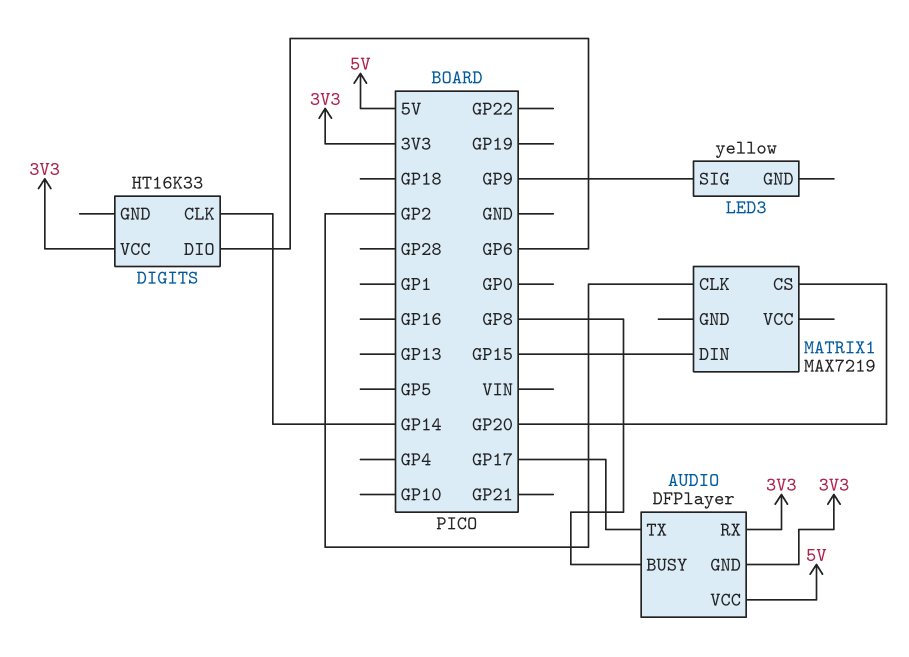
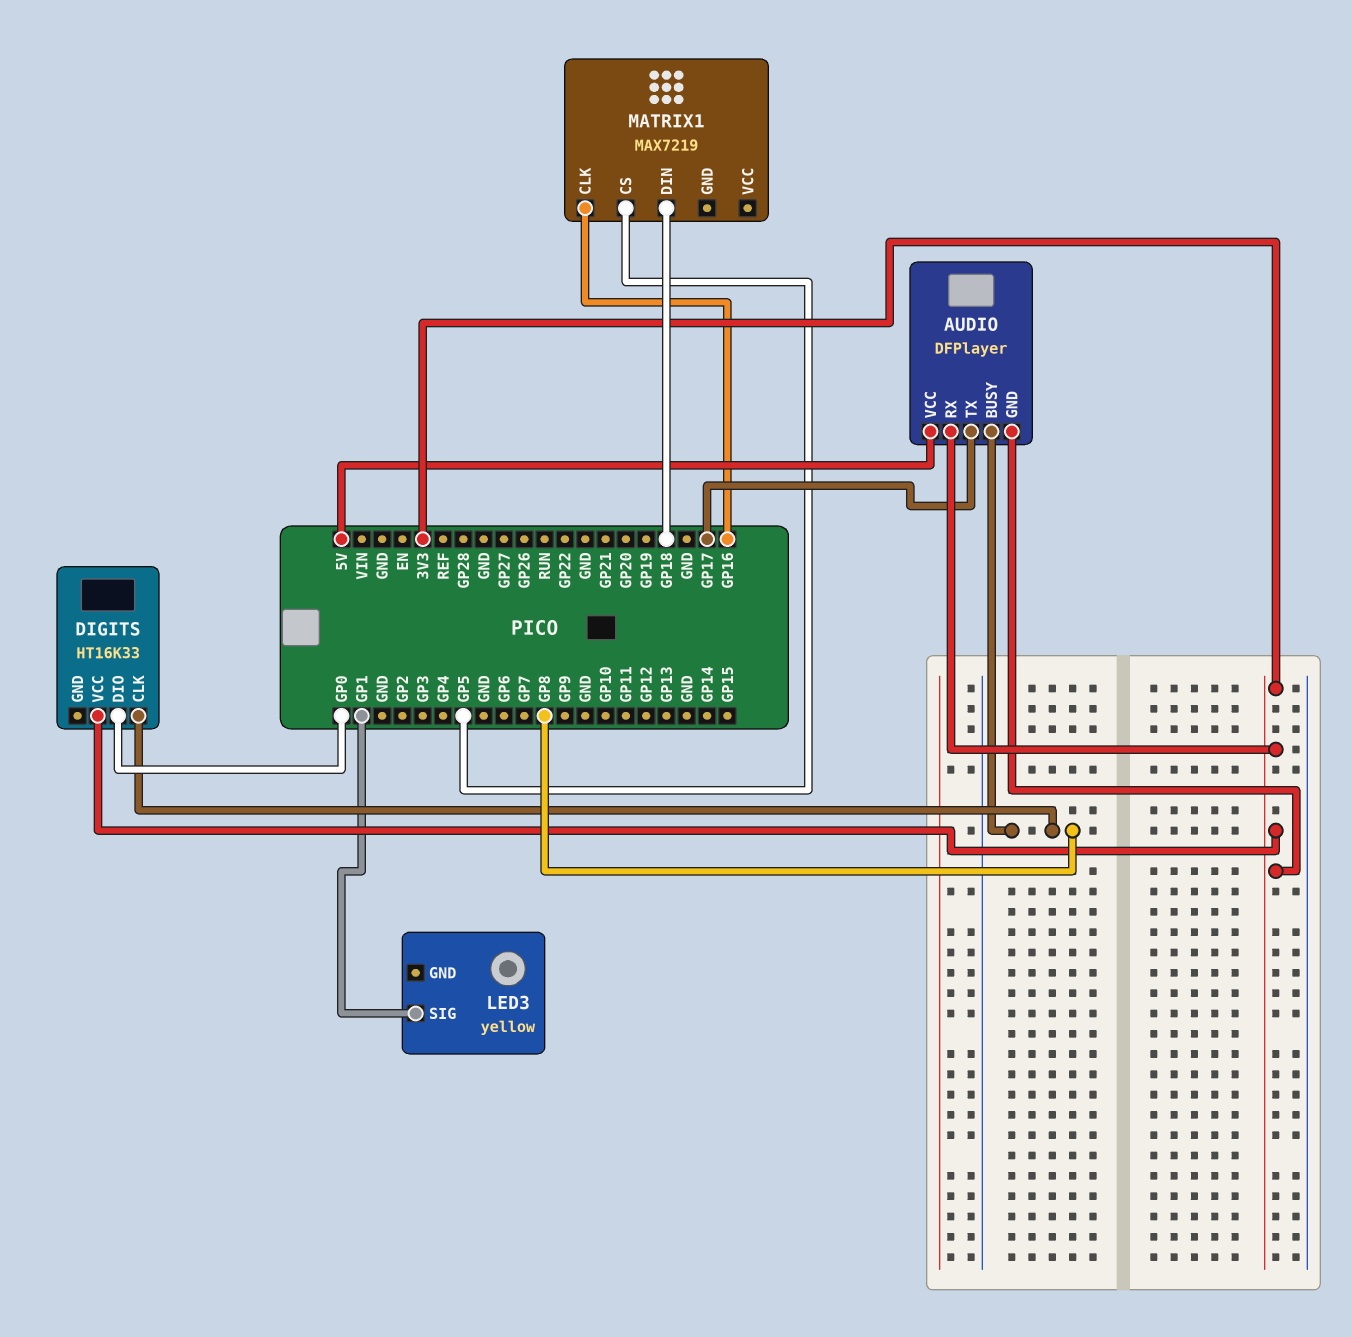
DIGITS pin CLK: GP14 -> GP8
DIGITS pin DIO: GP6 -> GP0
LED3 pin SIG: GP9 -> GP1
MATRIX1 pin CLK: GP2 -> GP16
MATRIX1 pin CS: GP20 -> GP5
MATRIX1 pin DIN: GP15 -> GP18

